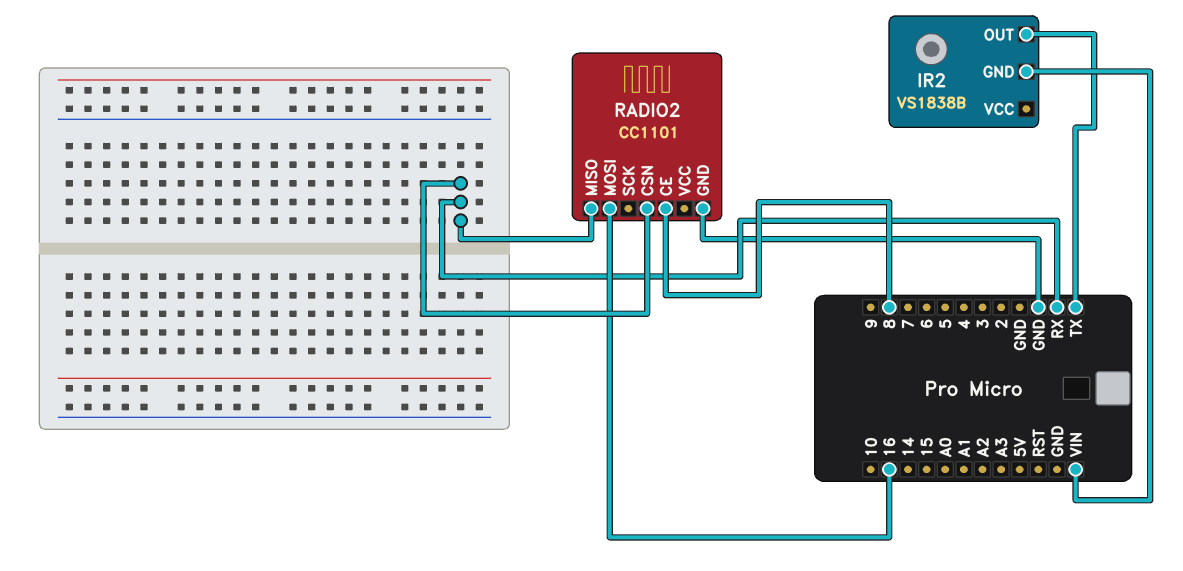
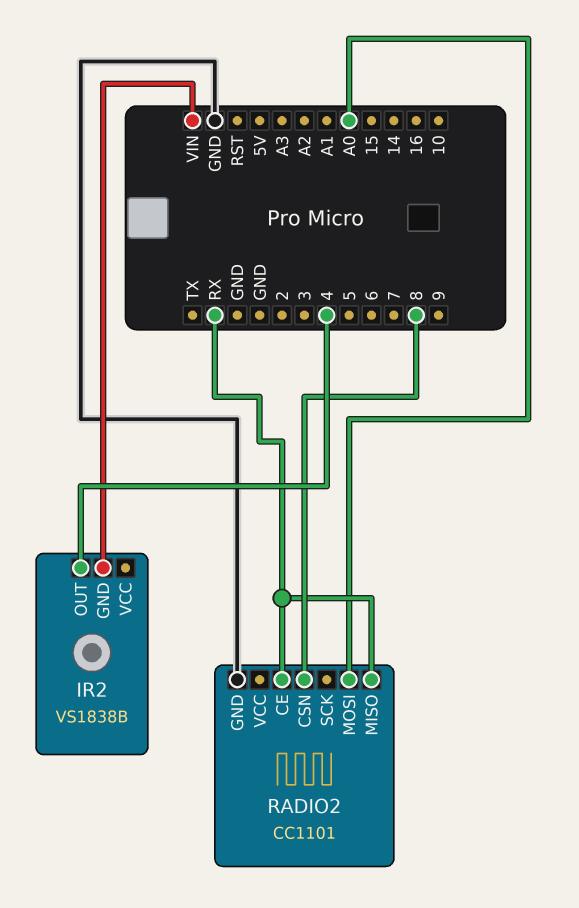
IR2 pin OUT: TX -> 4
RADIO2 pin CE: 8 -> RX
RADIO2 pin CSN: RX -> 8
RADIO2 pin MOSI: 16 -> A0

